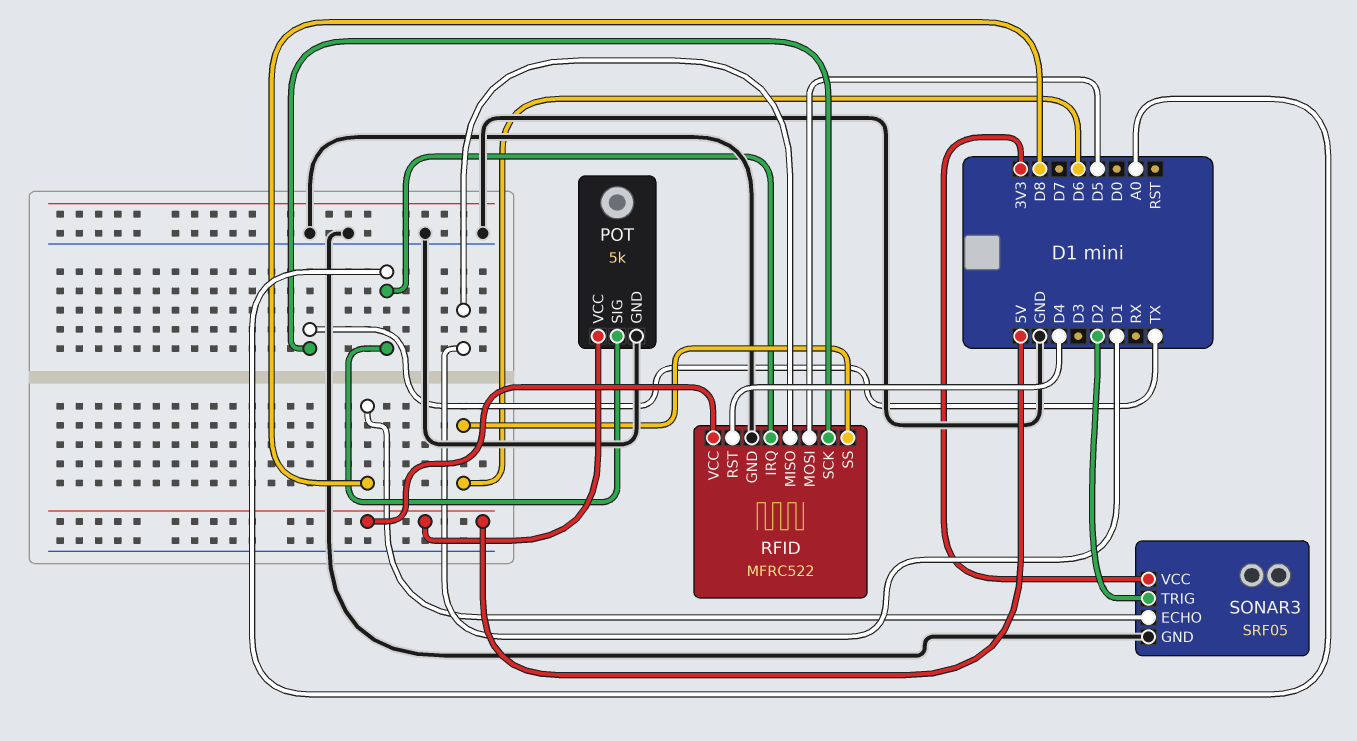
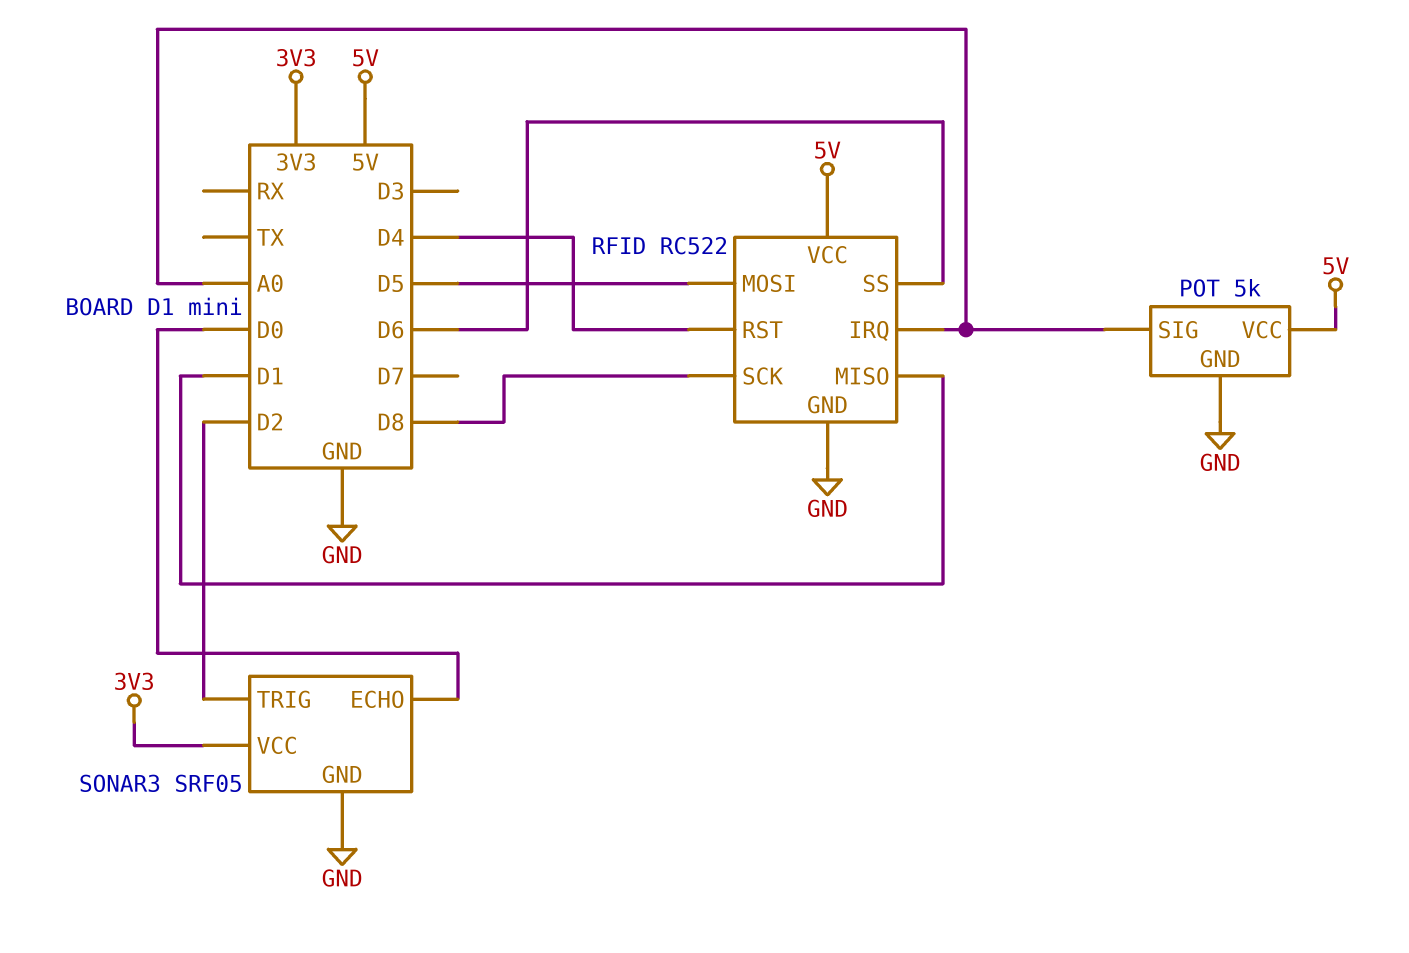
RFID: MFRC522 -> RC522
RFID pin SCK: TX -> D8
SONAR3 pin ECHO: D8 -> D0

